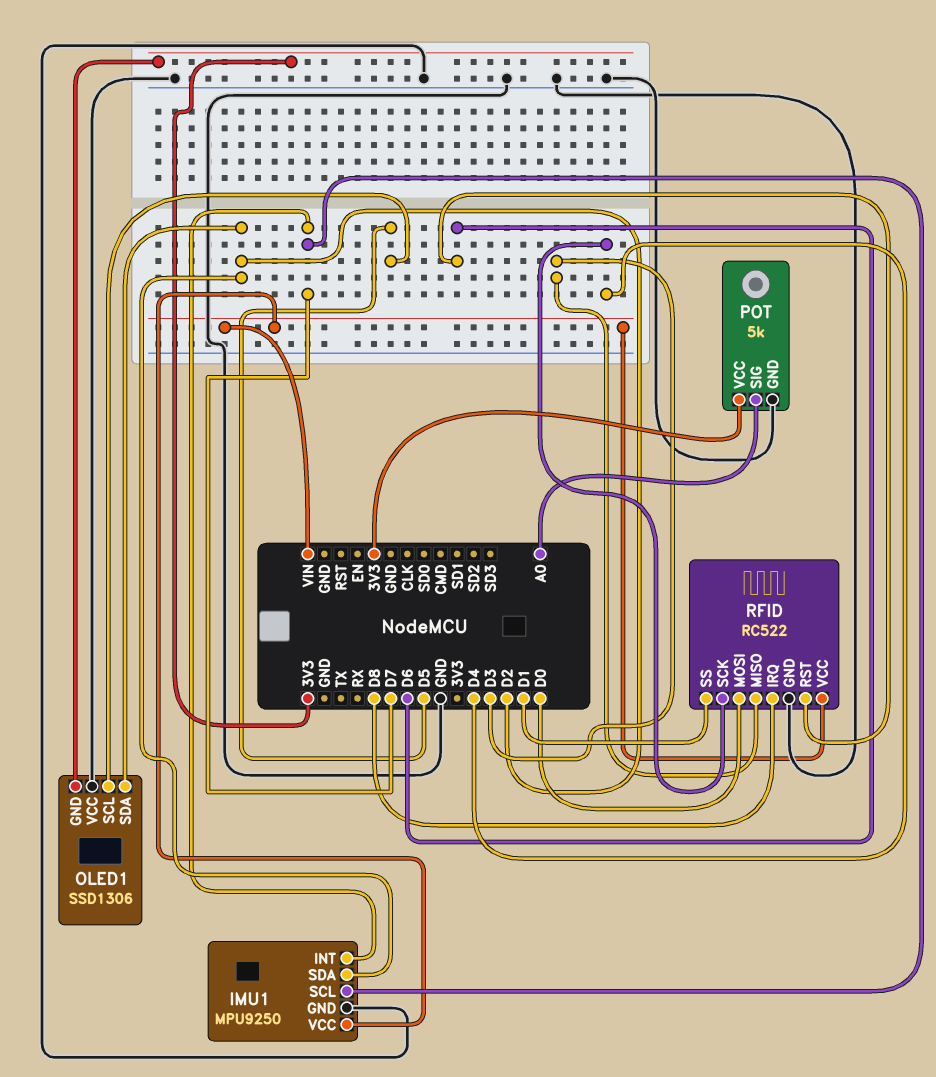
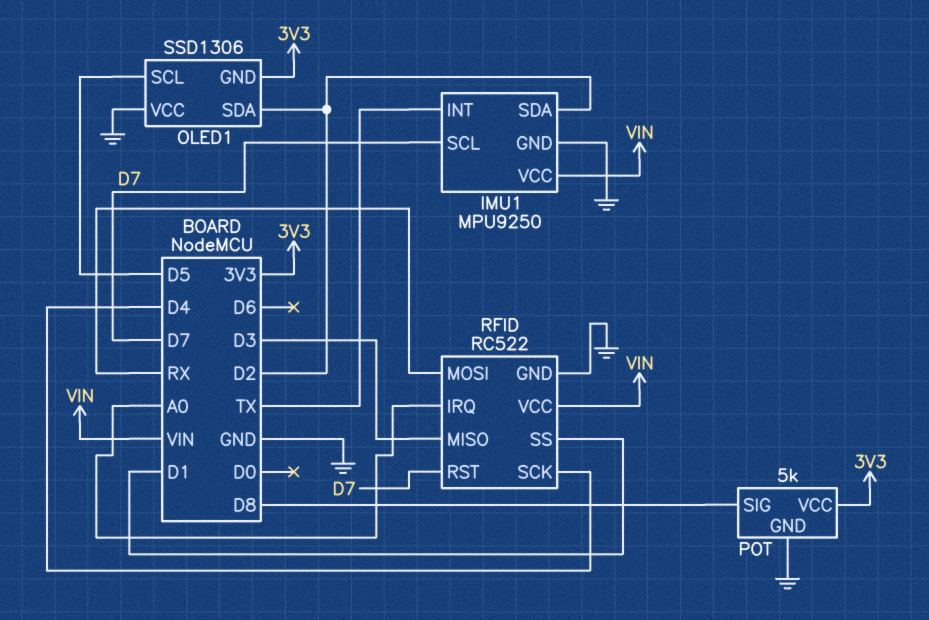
IMU1 pin INT: D7 -> TX
POT pin SIG: A0 -> D8
RFID pin IRQ: D8 -> A0
RFID pin MOSI: D0 -> RX
RFID pin RST: D6 -> D7

